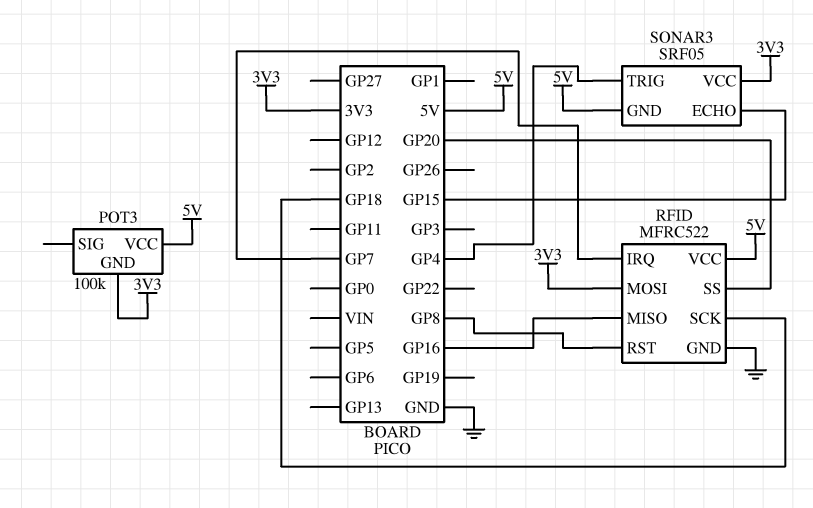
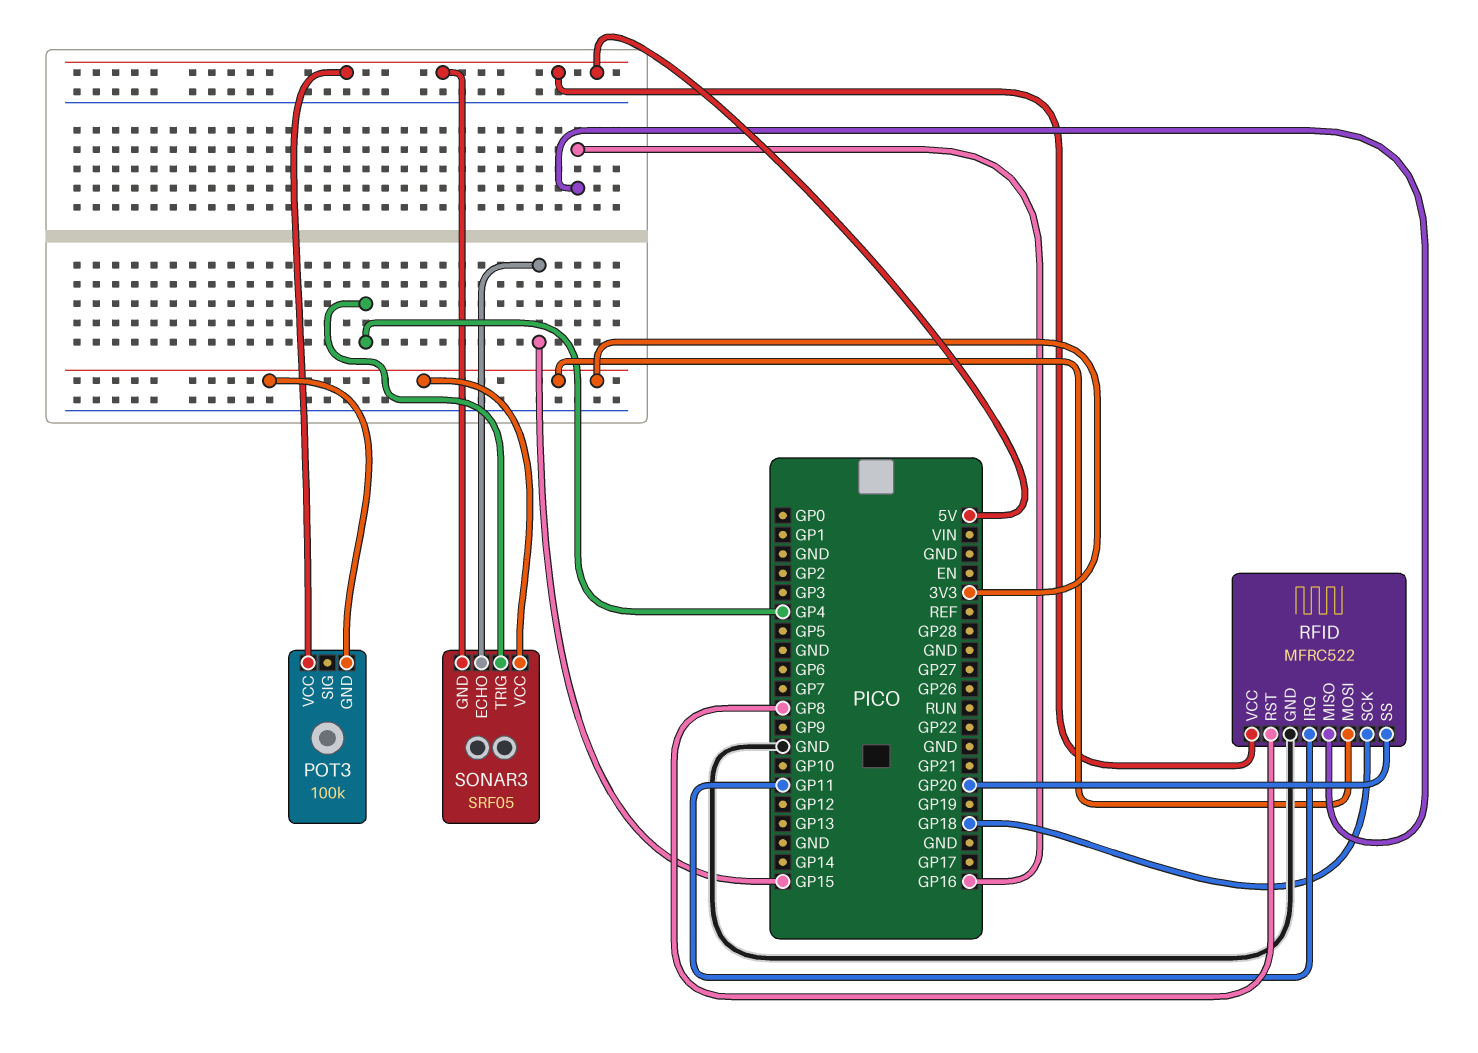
RFID pin IRQ: GP7 -> GP11

